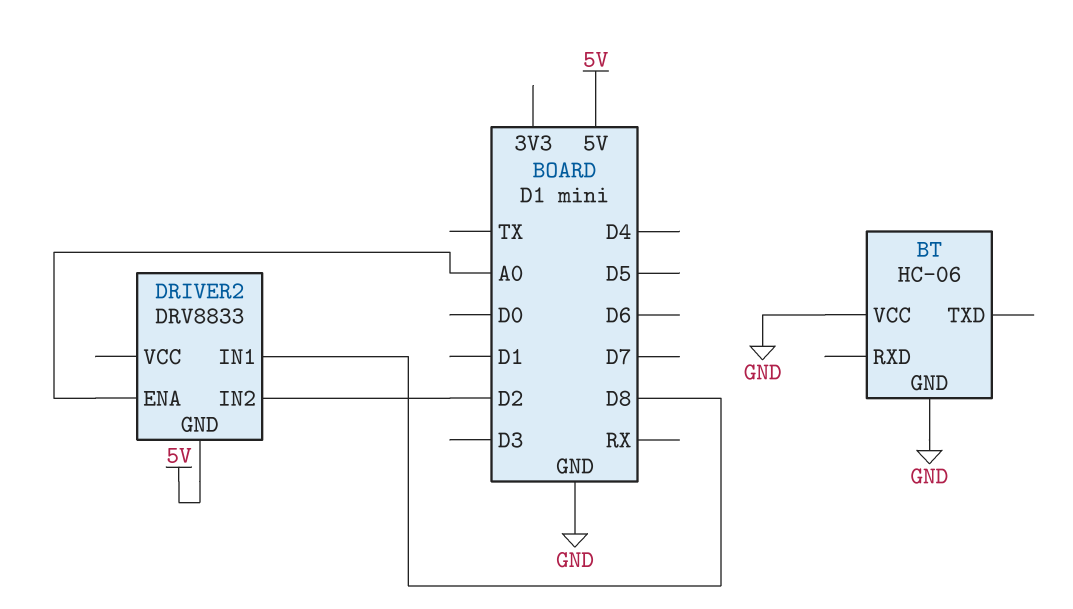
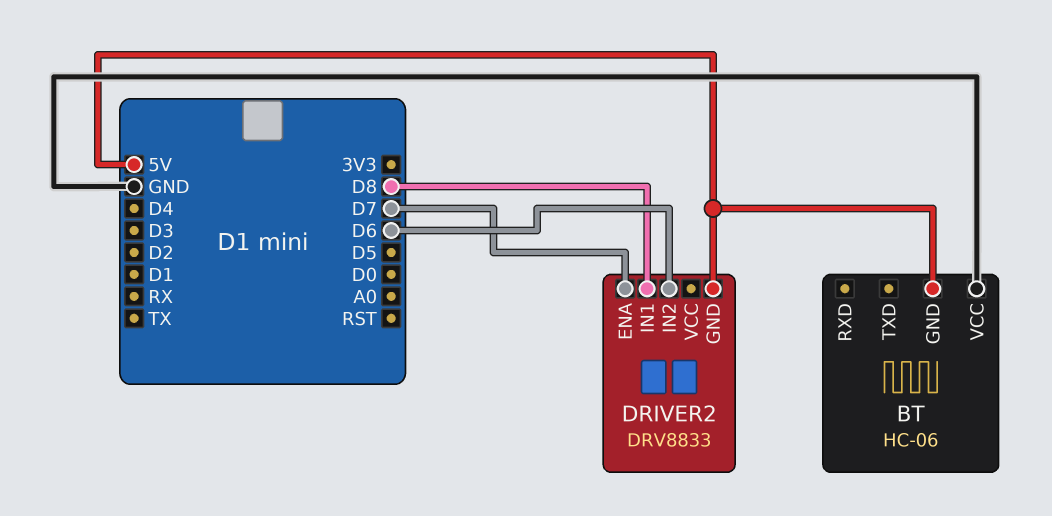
BT pin GND: GND -> 5V
DRIVER2 pin ENA: A0 -> D7
DRIVER2 pin IN2: D2 -> D6

